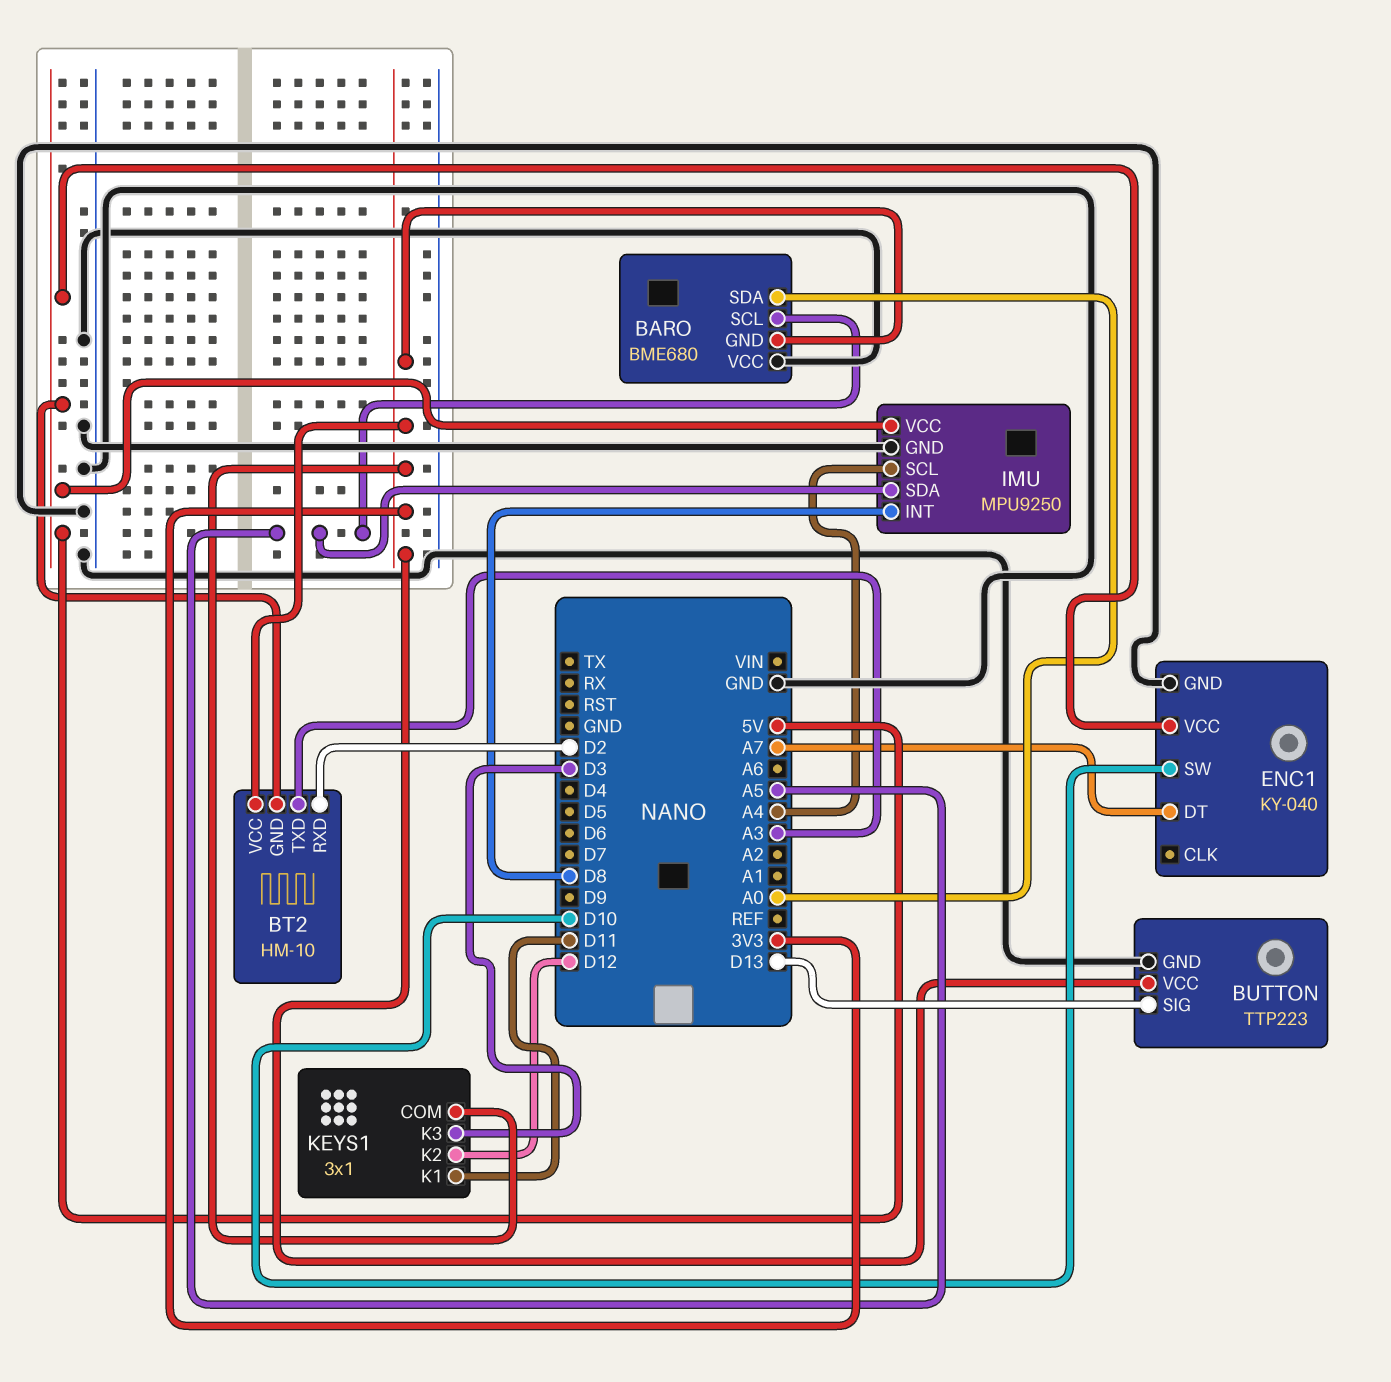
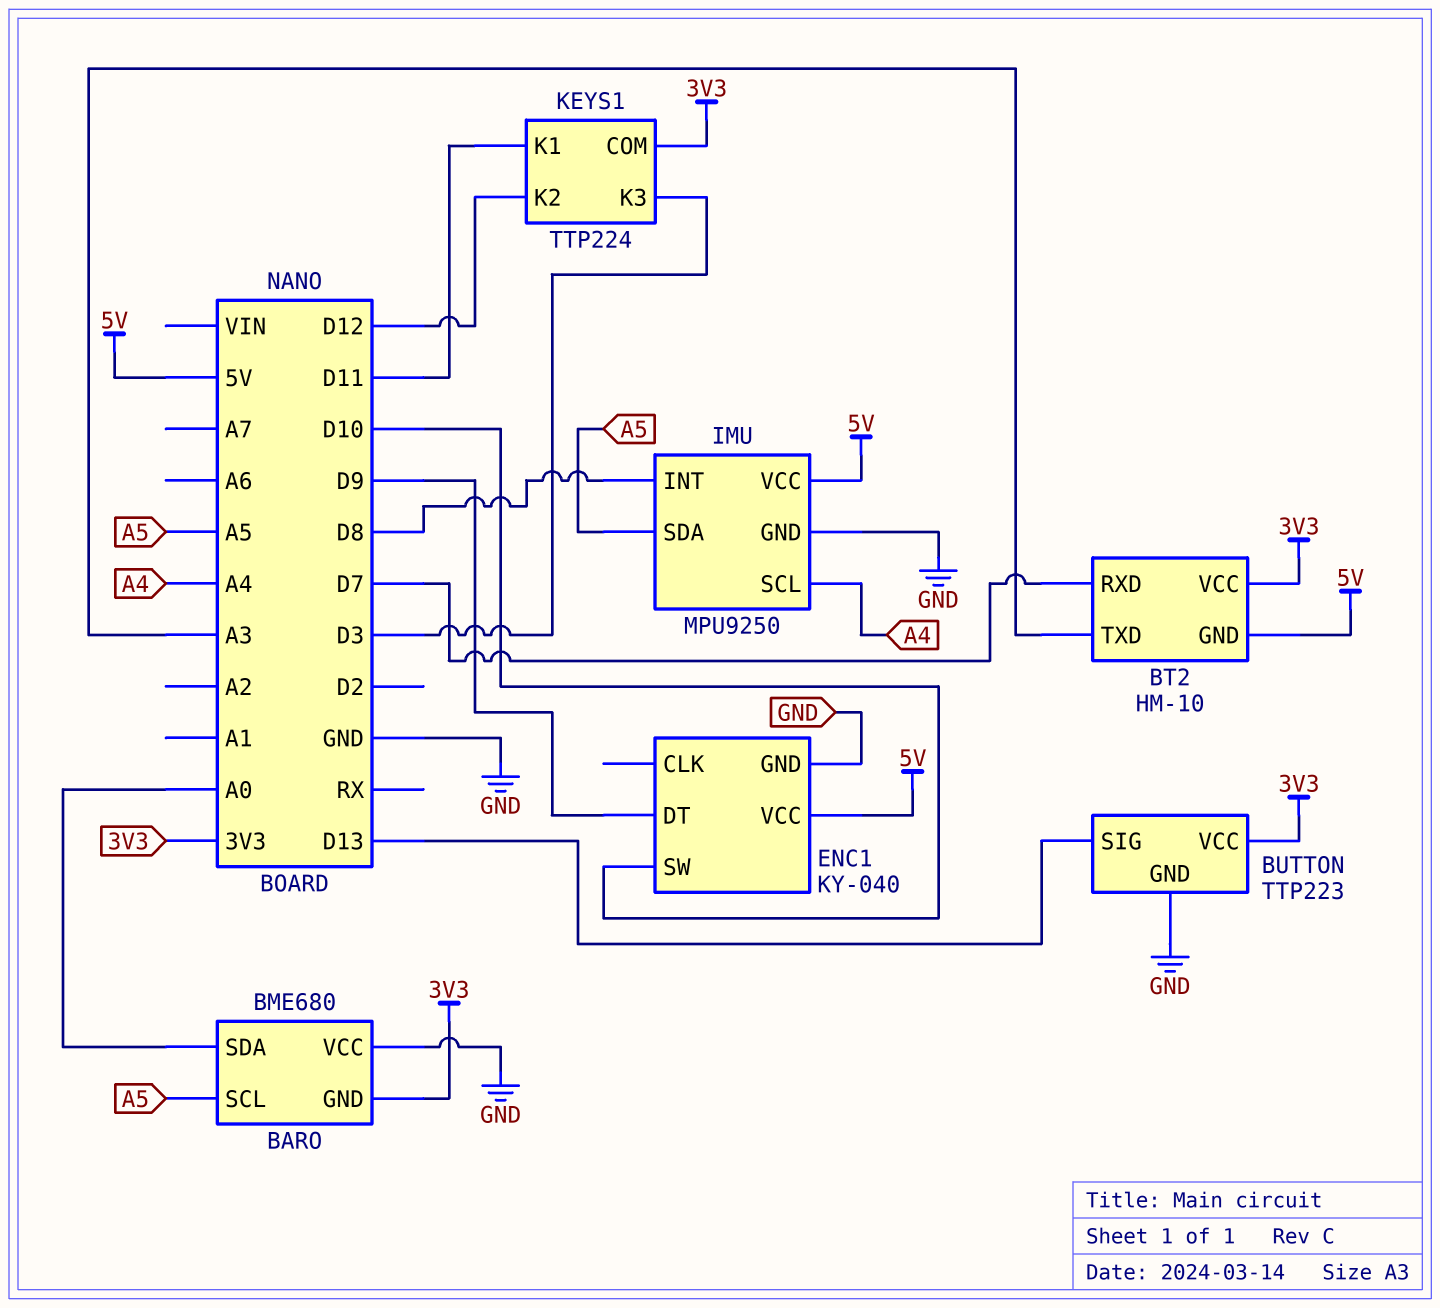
BT2 pin RXD: D2 -> D7
ENC1 pin DT: A7 -> D9
KEYS1: 3x1 -> TTP224

